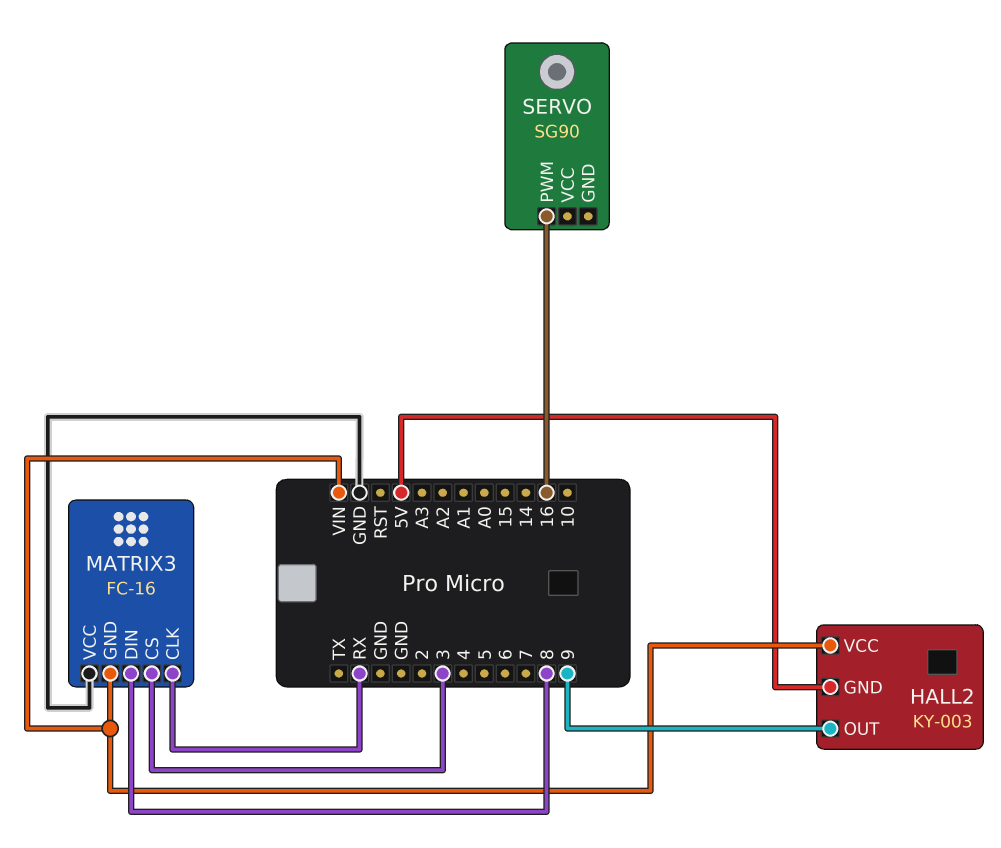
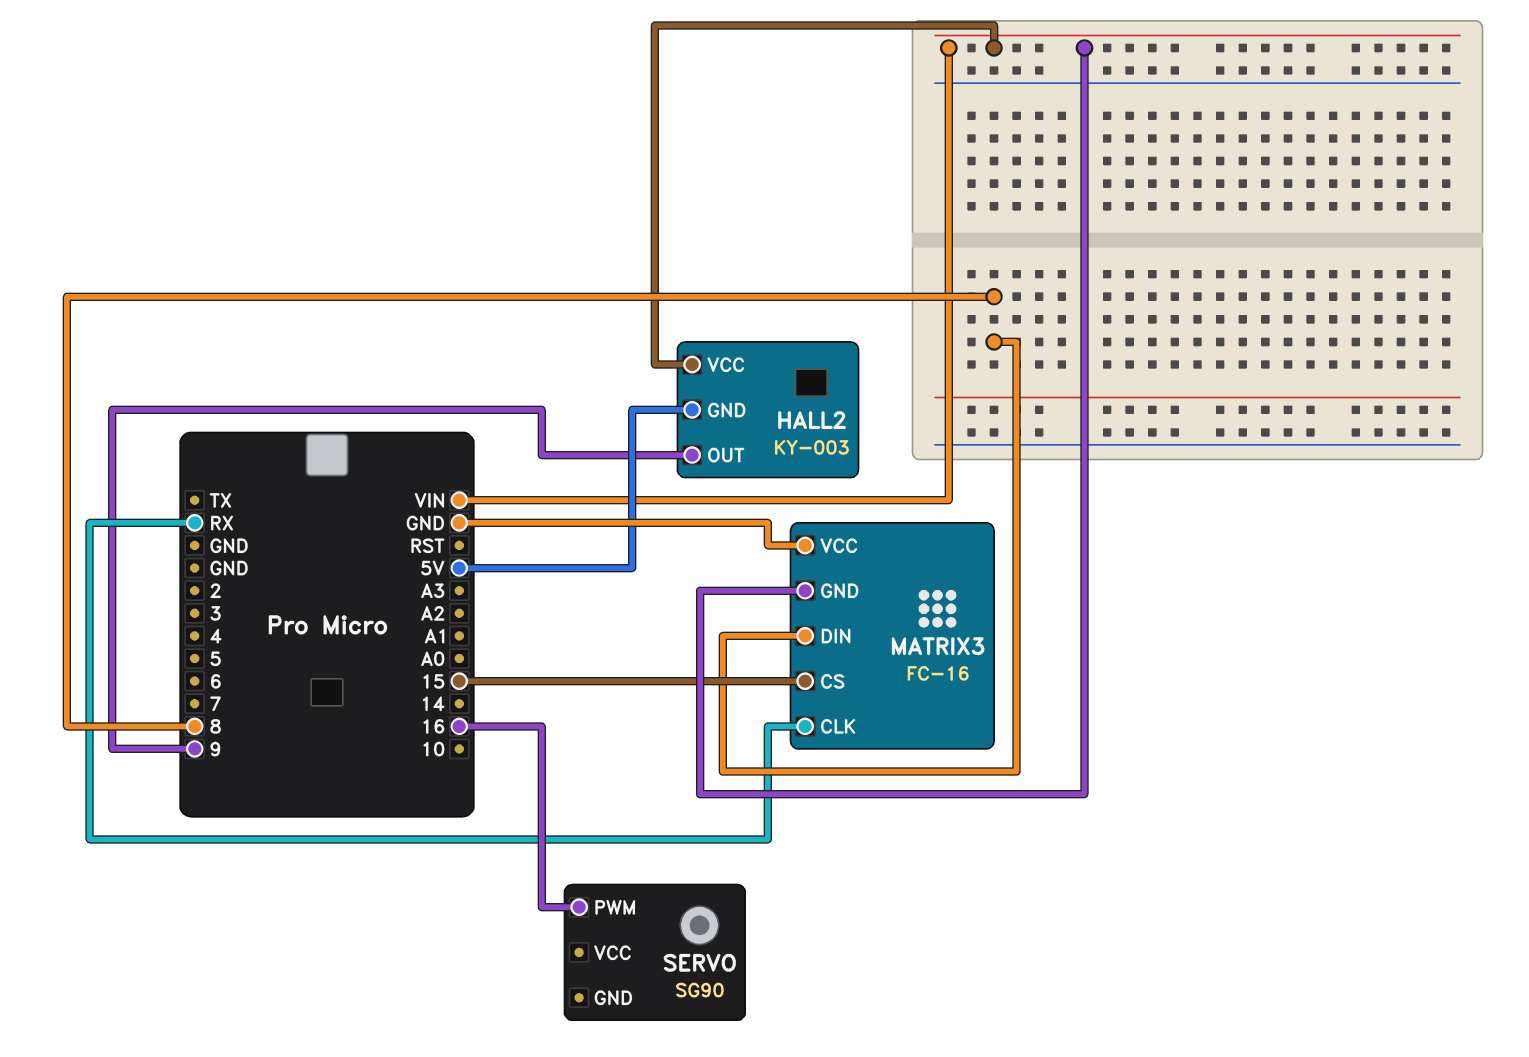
MATRIX3 pin CS: 3 -> 15

